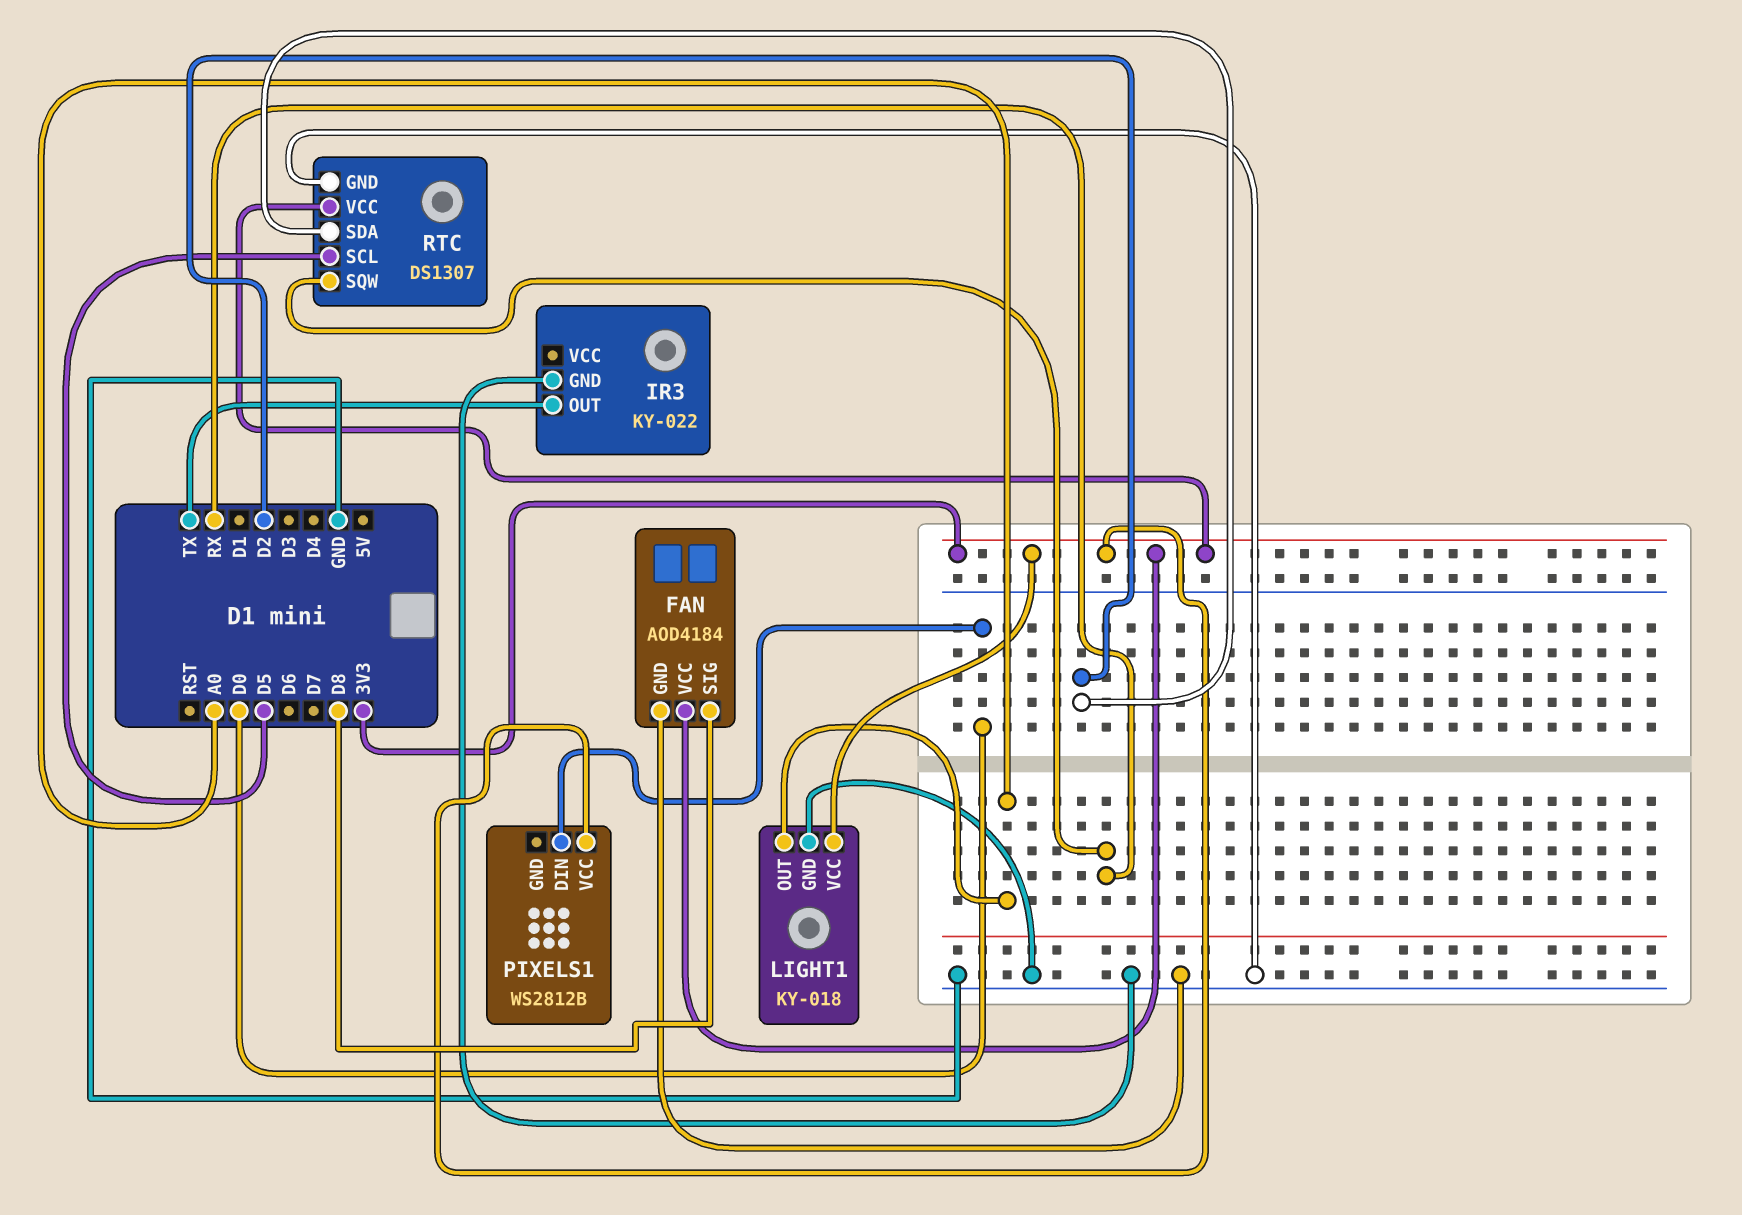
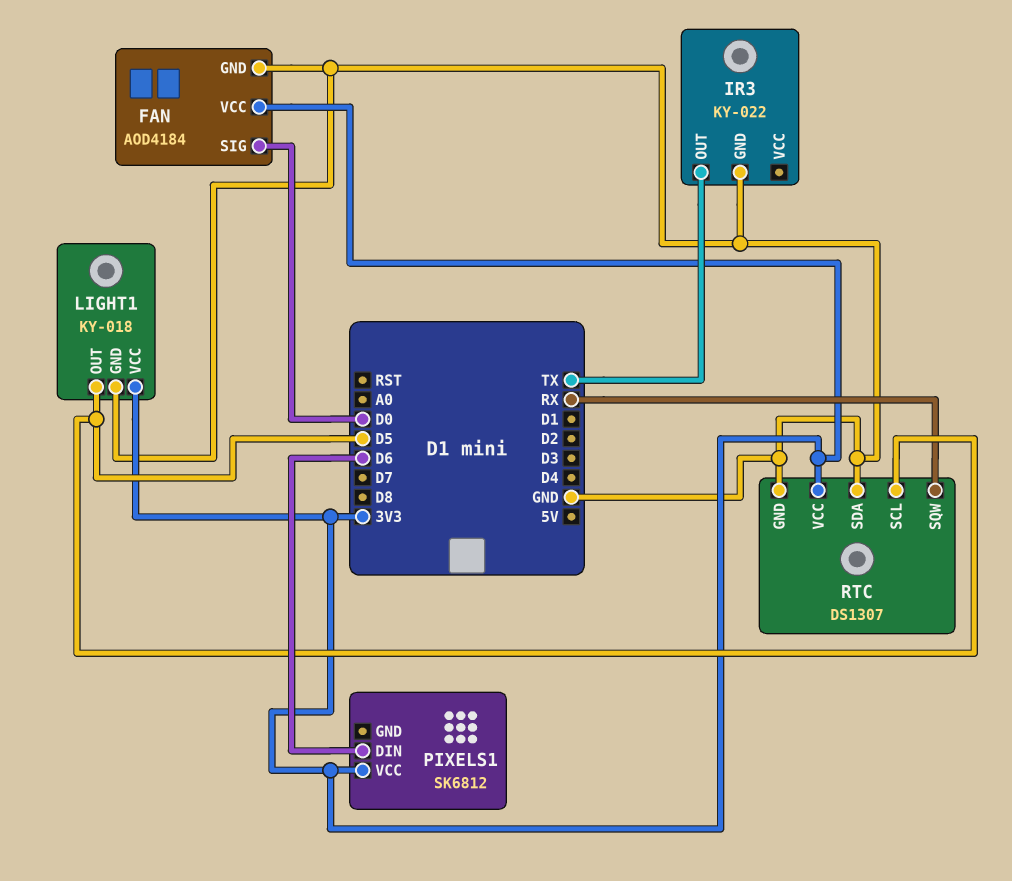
FAN pin SIG: D8 -> D0
LIGHT1 pin OUT: A0 -> D5
PIXELS1: WS2812B -> SK6812
PIXELS1 pin DIN: D0 -> D6
RTC pin SDA: D2 -> GND

